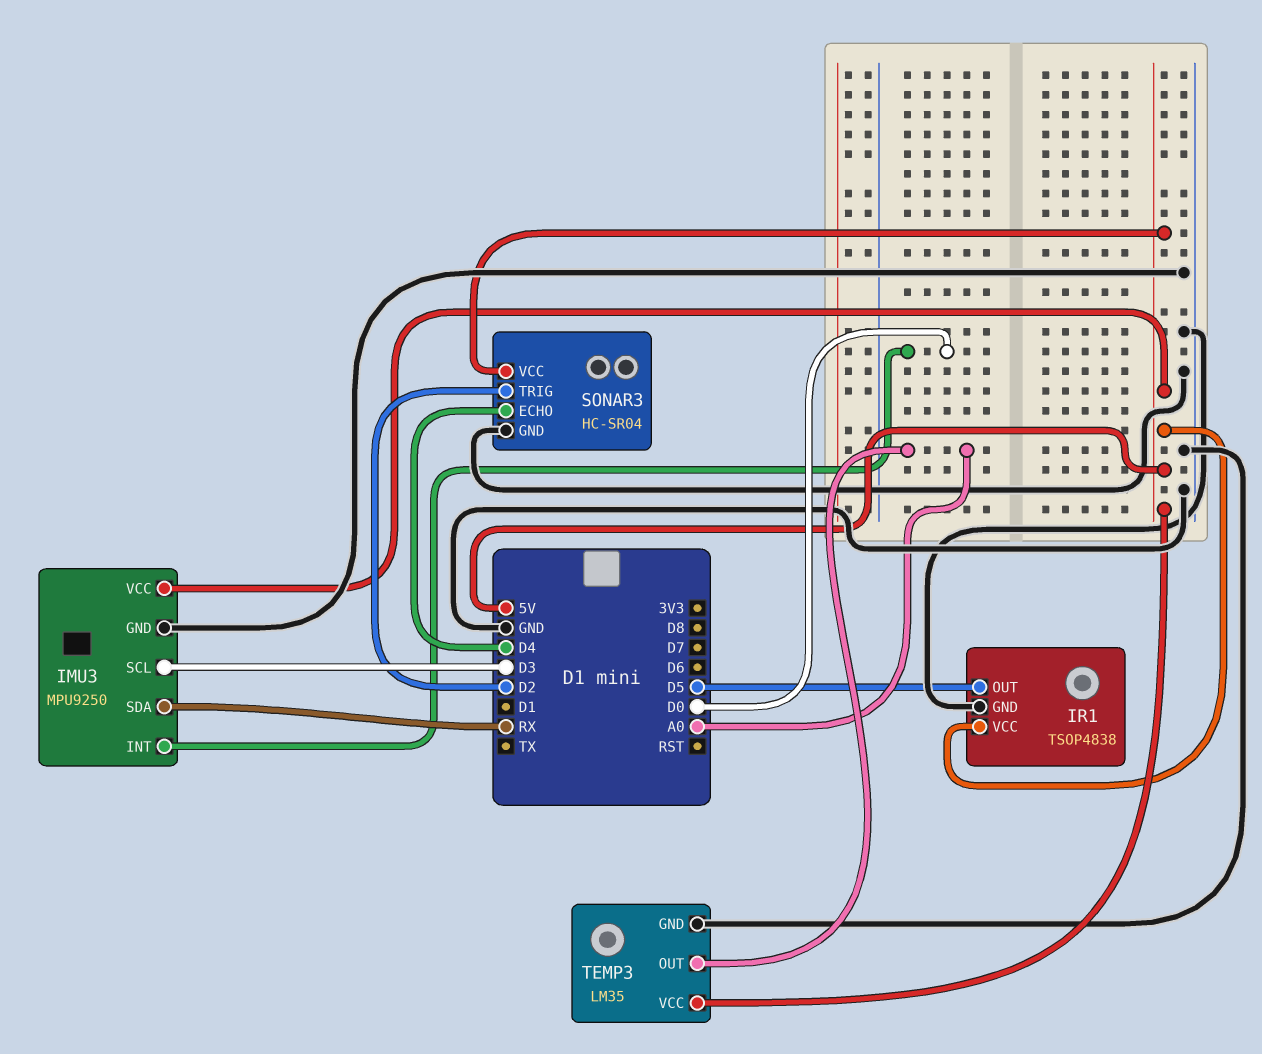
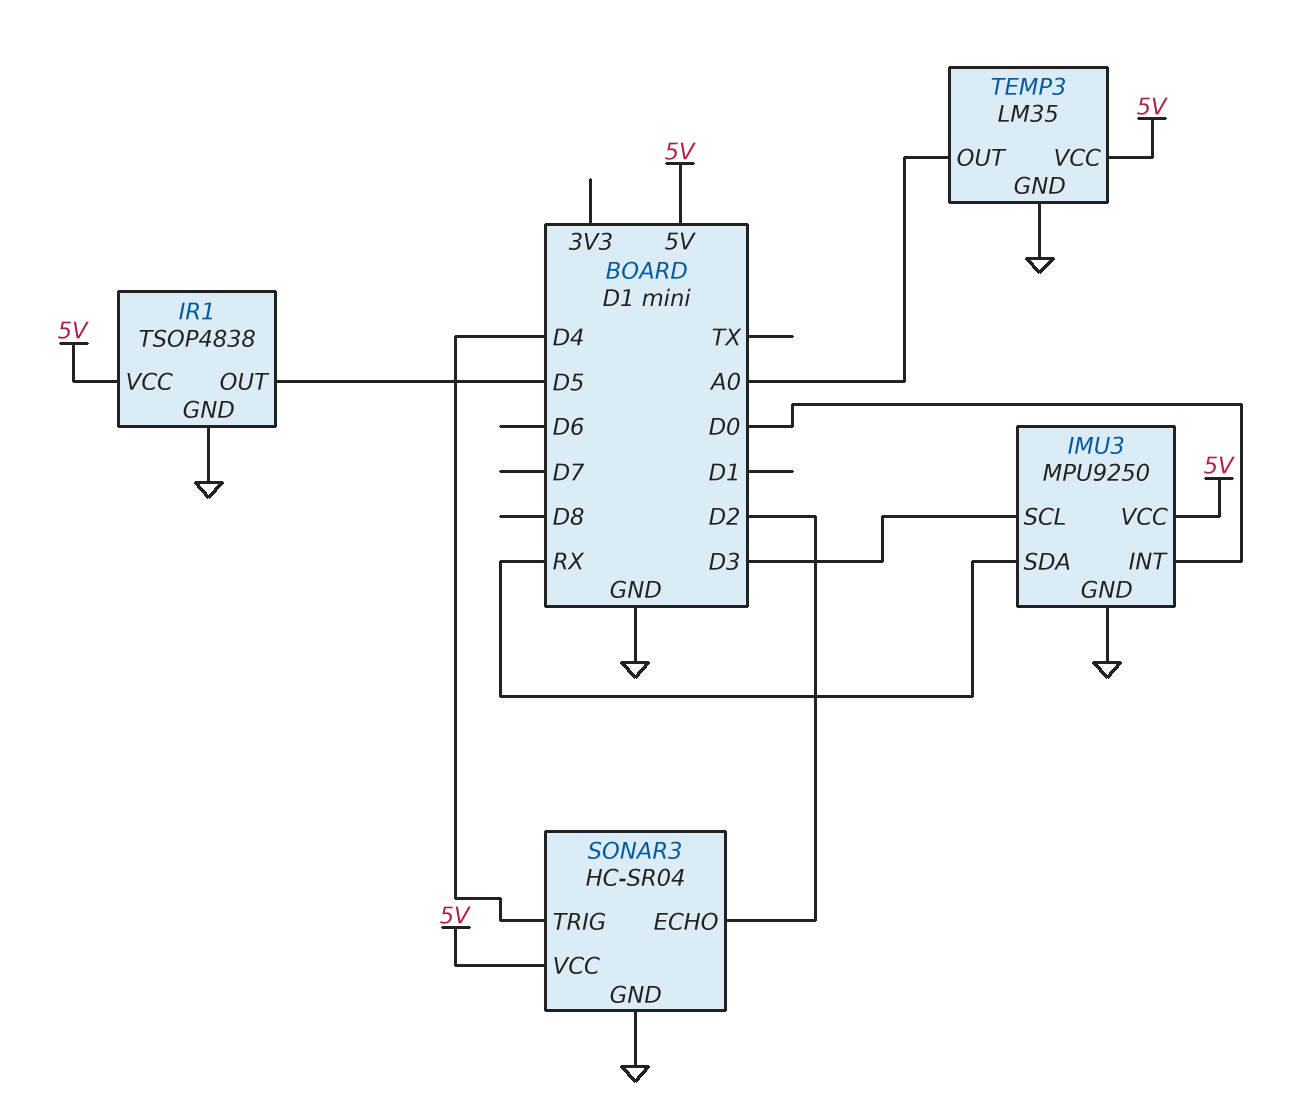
SONAR3 pin ECHO: D4 -> D2
SONAR3 pin TRIG: D2 -> D4

